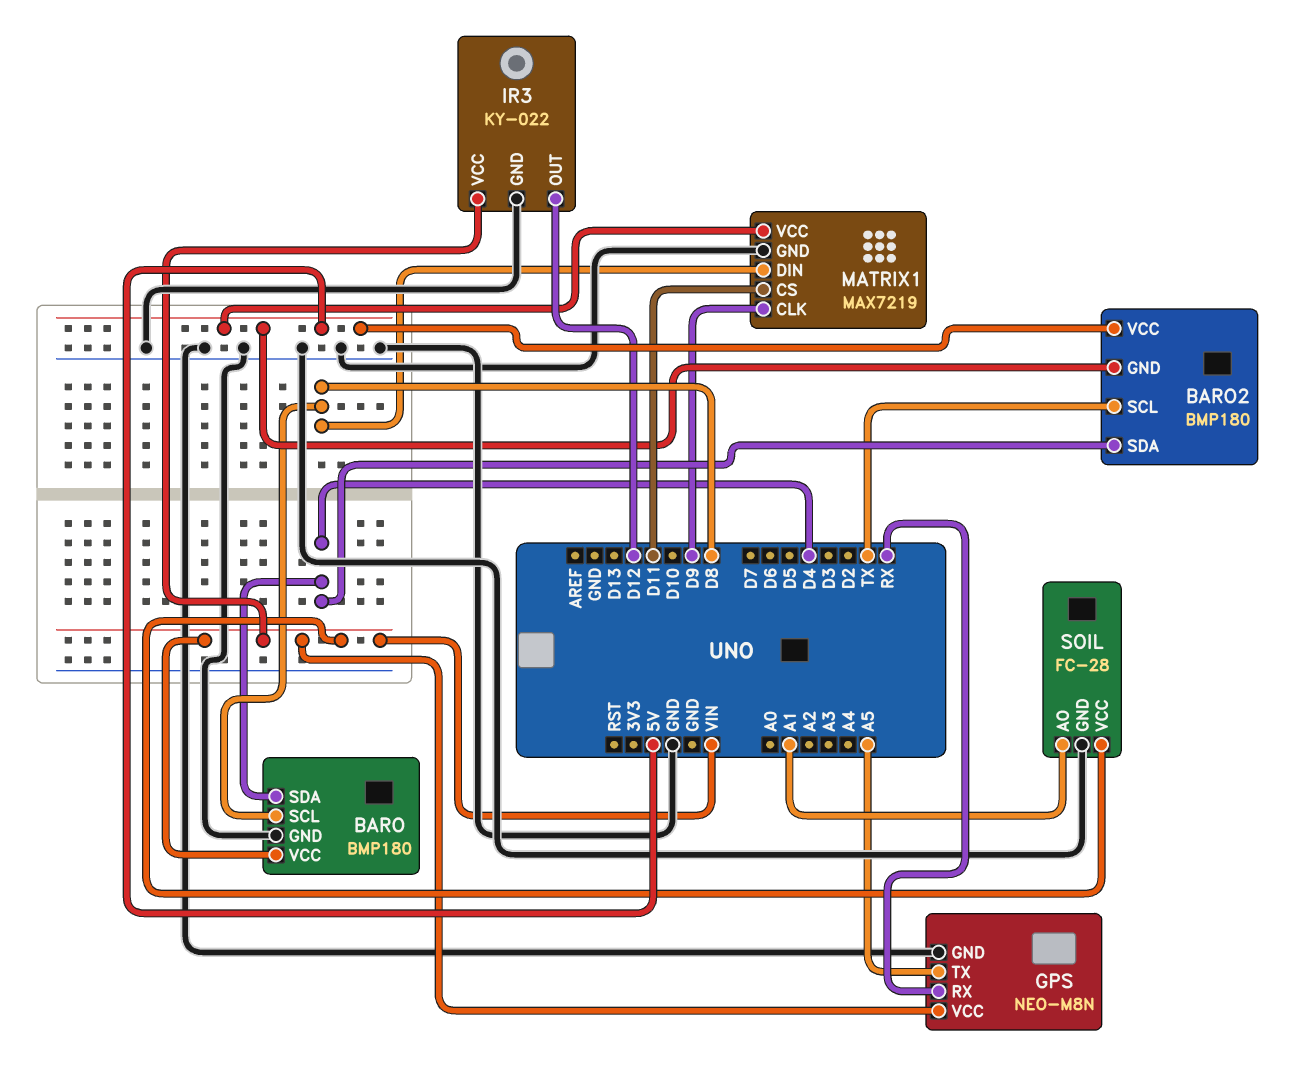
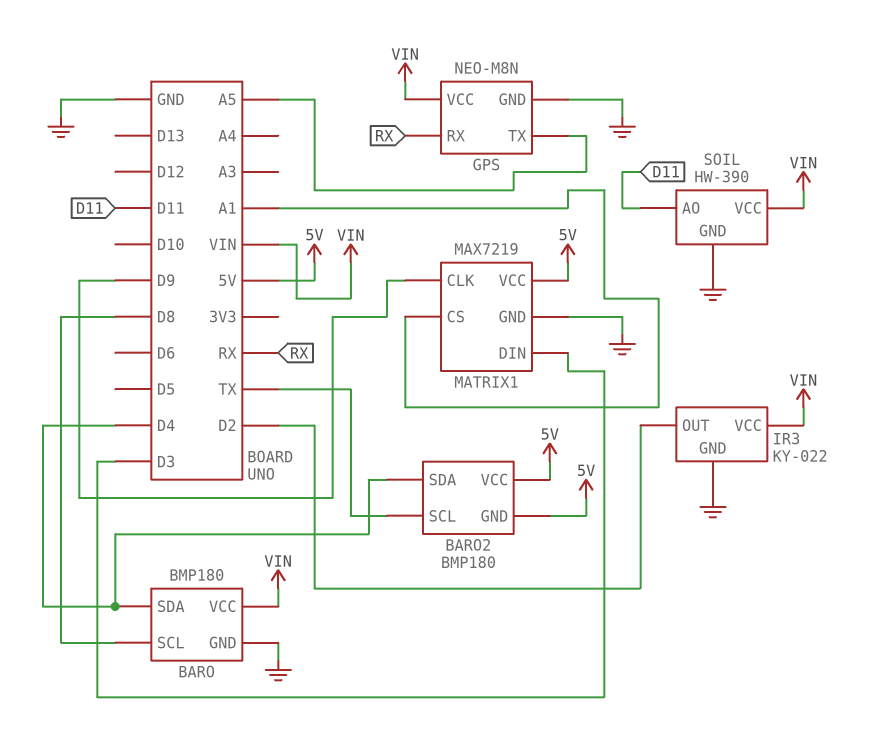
IR3 pin OUT: D12 -> D2
MATRIX1 pin CS: D11 -> A1
MATRIX1 pin DIN: D8 -> D3
SOIL: FC-28 -> HW-390
SOIL pin AO: A1 -> D11

